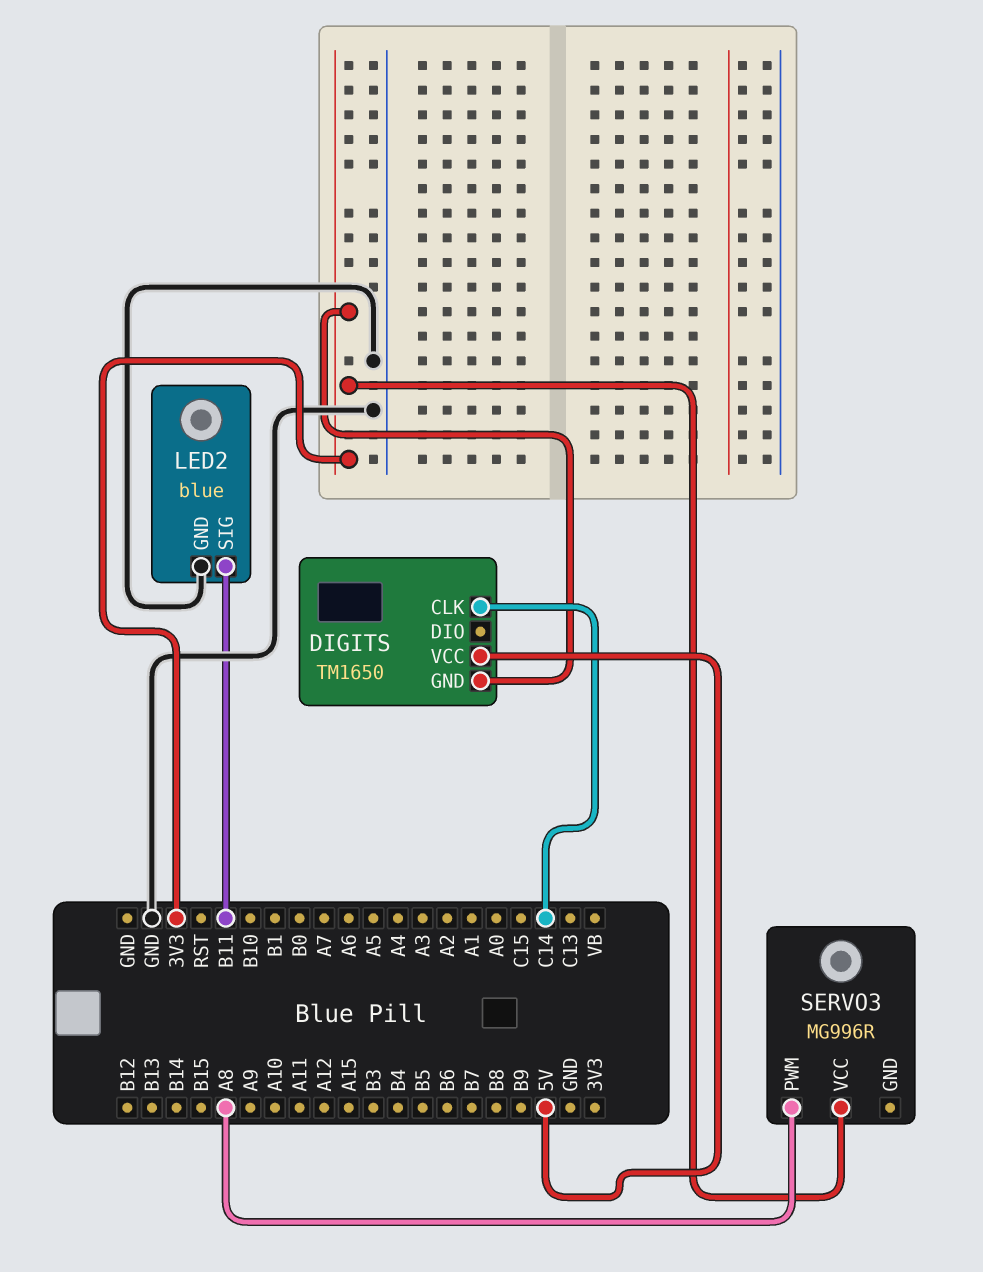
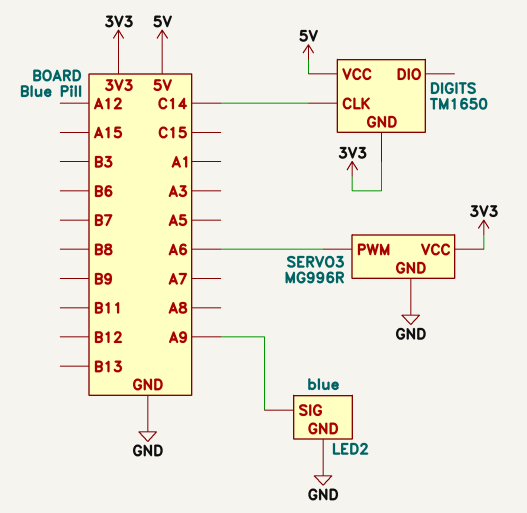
LED2 pin SIG: B11 -> A9
SERVO3 pin GND: none -> GND
SERVO3 pin PWM: A8 -> A6

